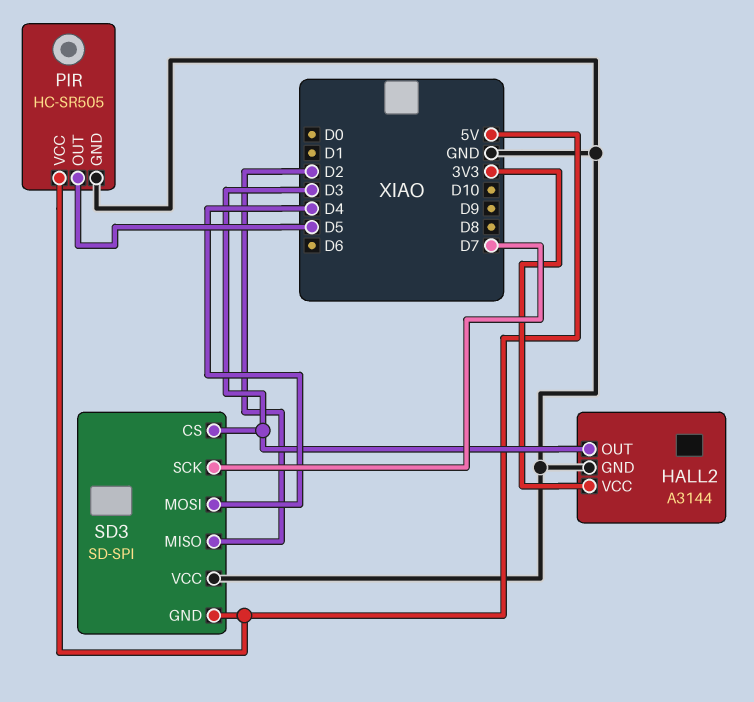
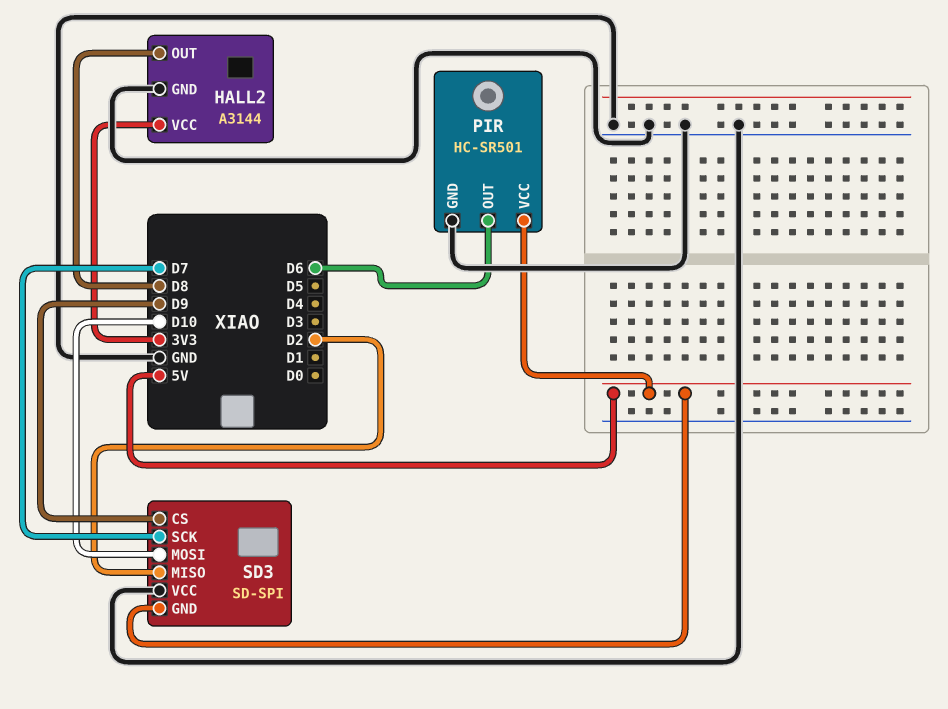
HALL2 pin OUT: D3 -> D8
PIR: HC-SR505 -> HC-SR501
PIR pin OUT: D5 -> D6
SD3 pin CS: D3 -> D9
SD3 pin MOSI: D4 -> D10

